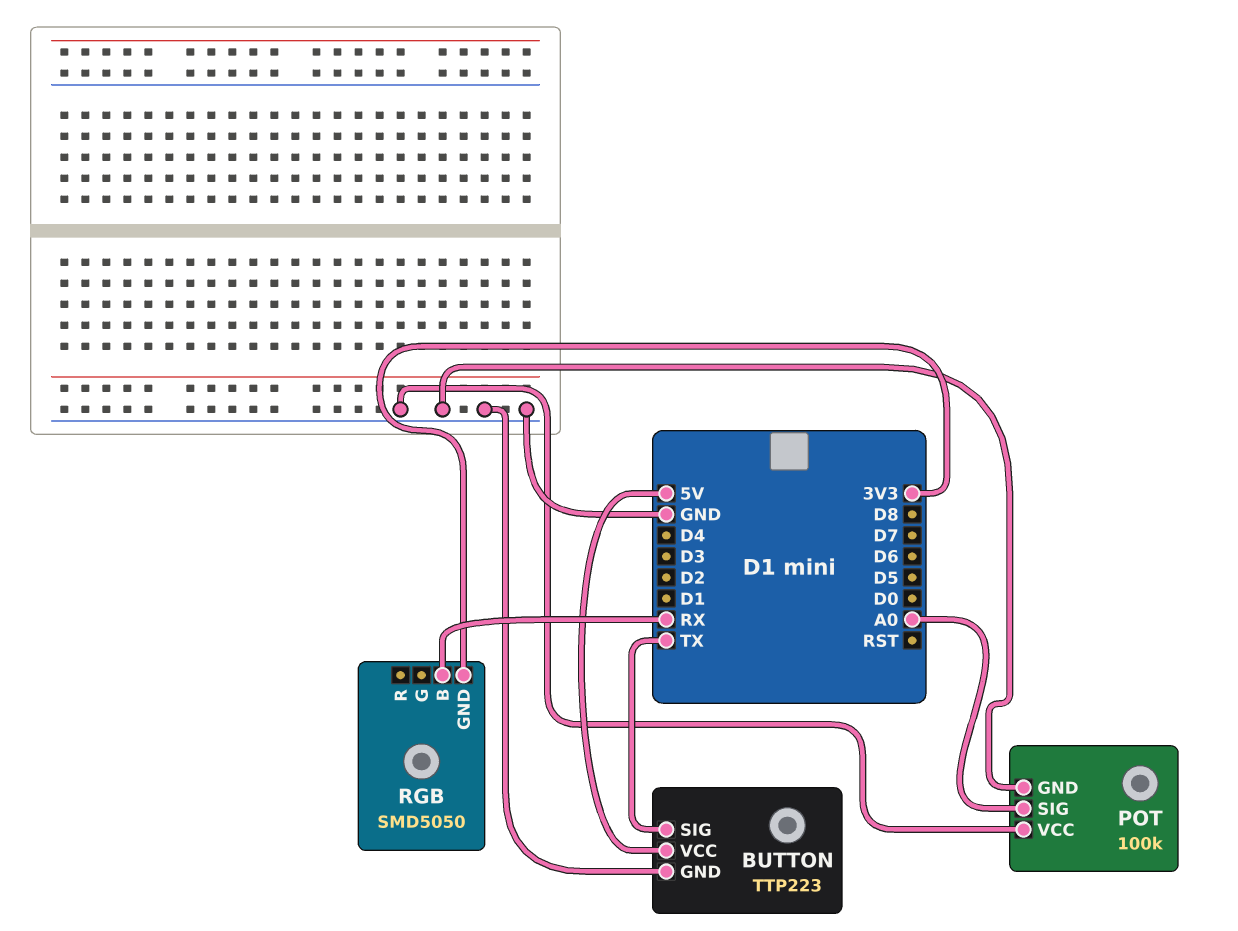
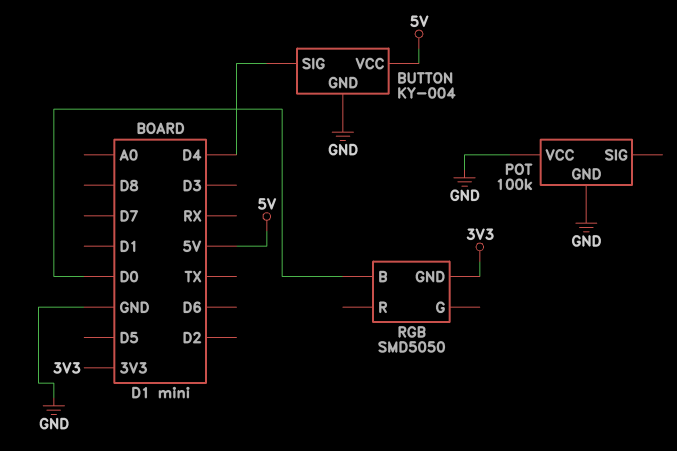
BUTTON: TTP223 -> KY-004
BUTTON pin SIG: TX -> D4
POT pin SIG: A0 -> none
RGB pin B: RX -> D0

